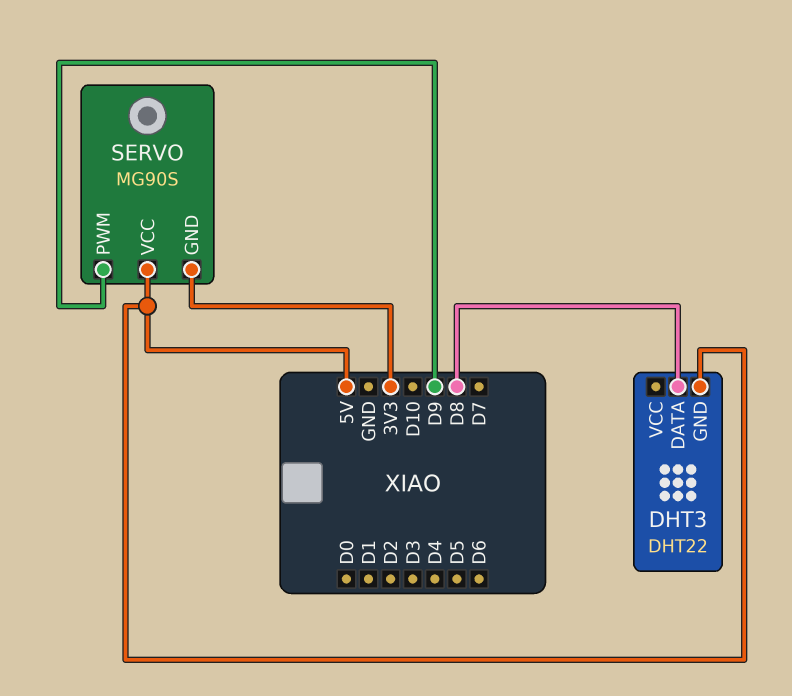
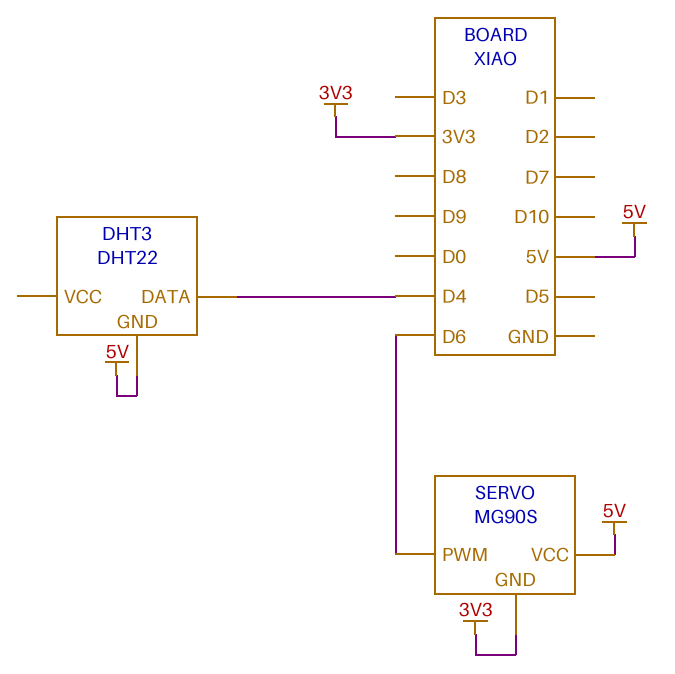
DHT3 pin DATA: D8 -> D4
SERVO pin PWM: D9 -> D6

